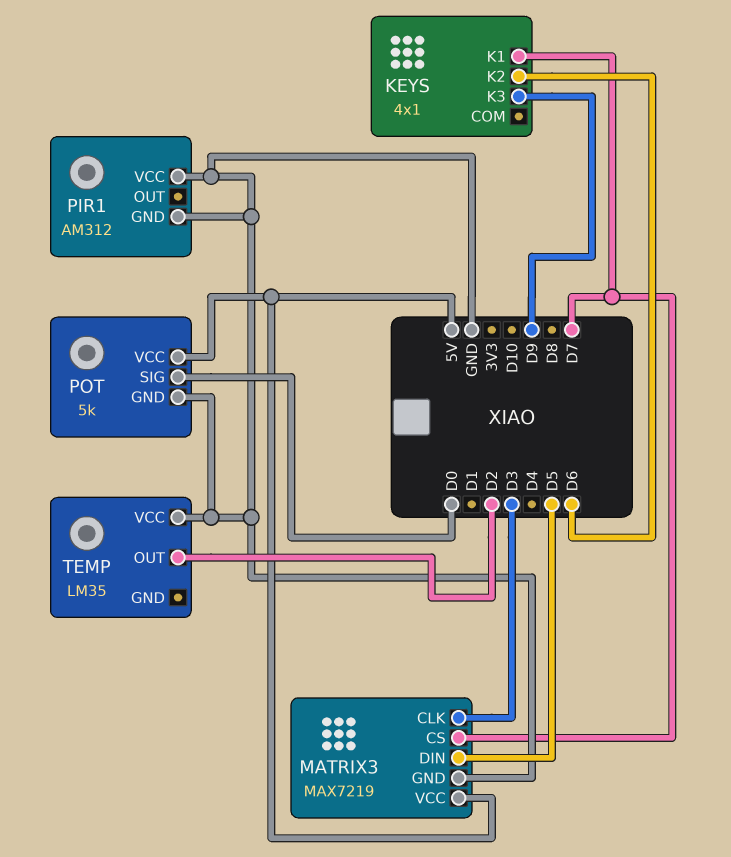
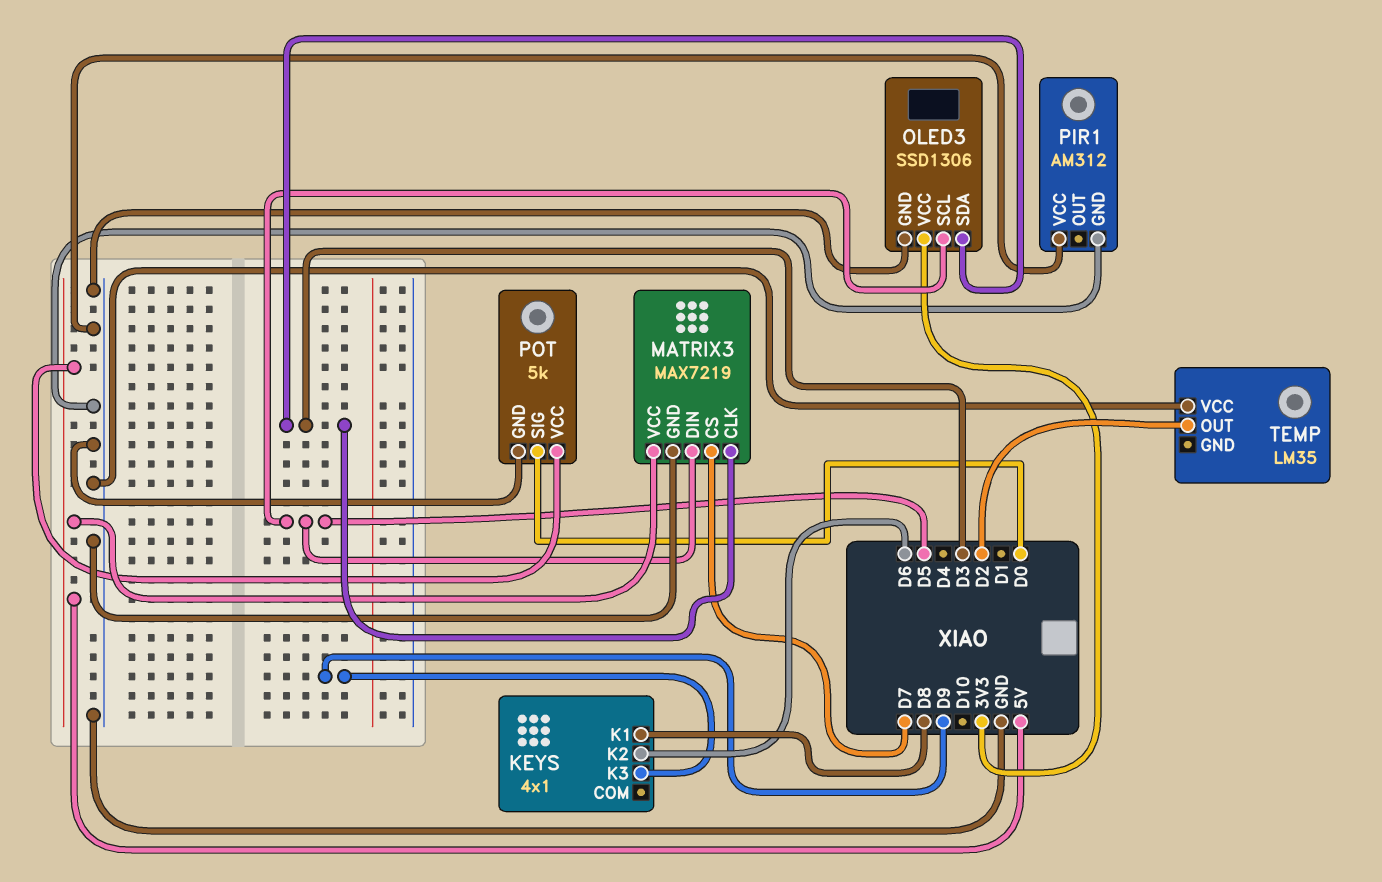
KEYS pin K1: D7 -> D8
OLED3: none -> SSD1306
OLED3 pin GND: none -> GND
OLED3 pin SCL: none -> D5
OLED3 pin SDA: none -> D3
OLED3 pin VCC: none -> 3V3

